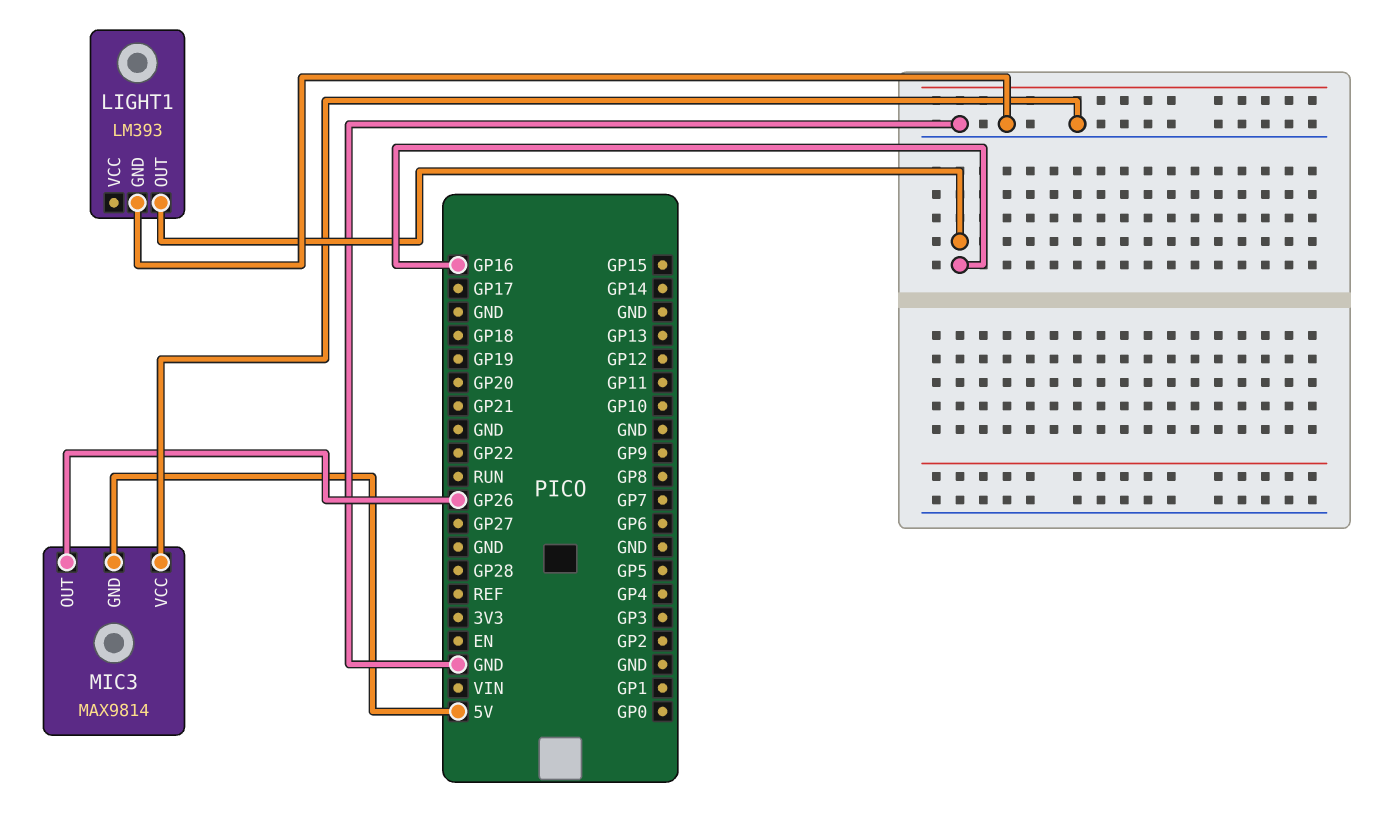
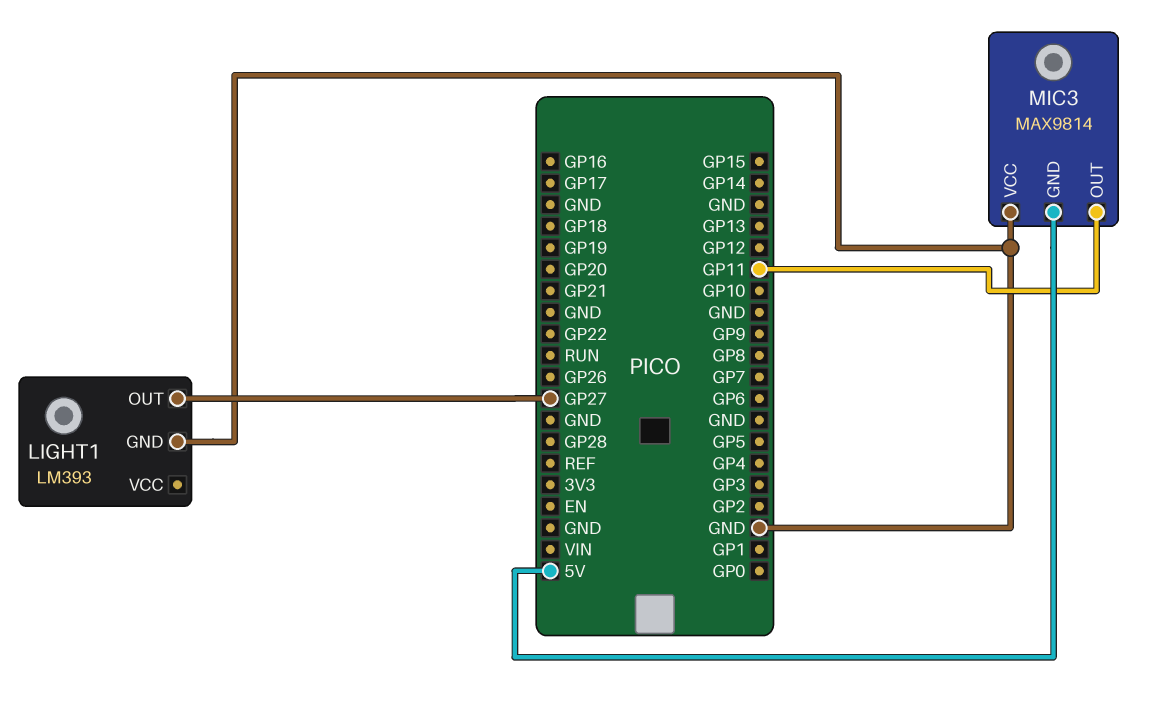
LIGHT1 pin OUT: GP16 -> GP27
MIC3 pin OUT: GP26 -> GP11

